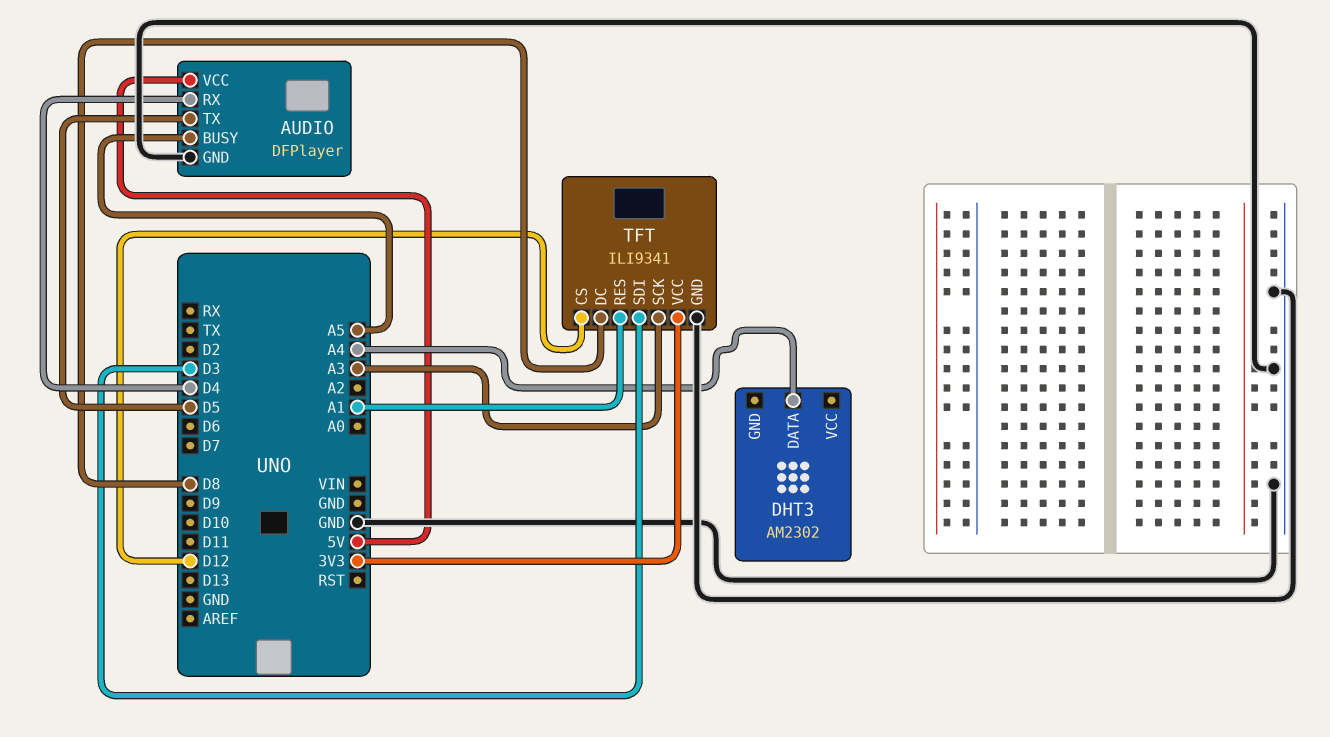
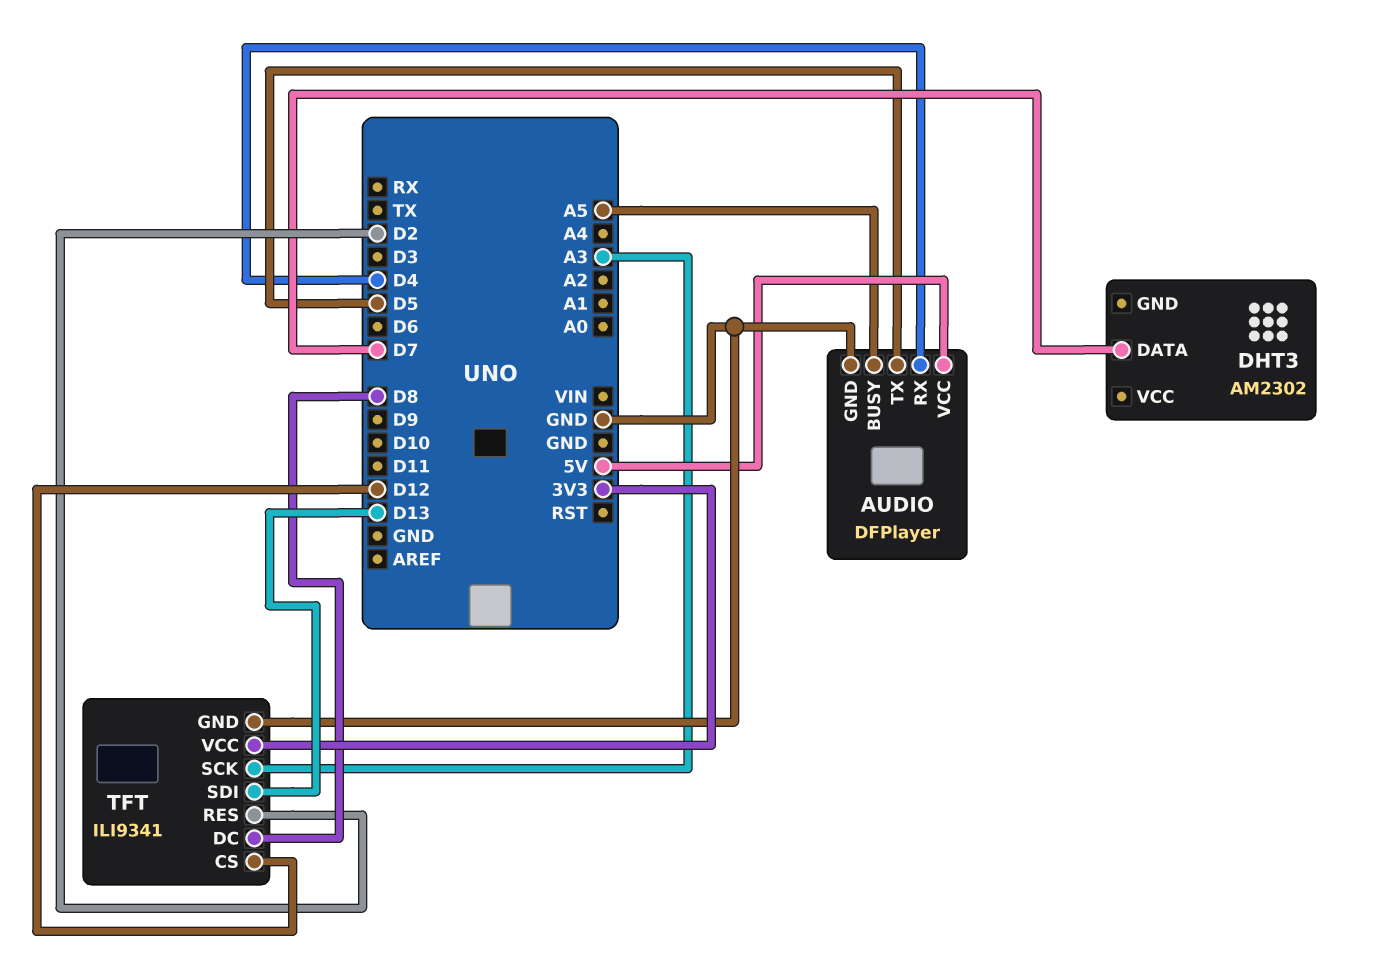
DHT3 pin DATA: A4 -> D7
TFT pin RES: A1 -> D2
TFT pin SDI: D3 -> D13

